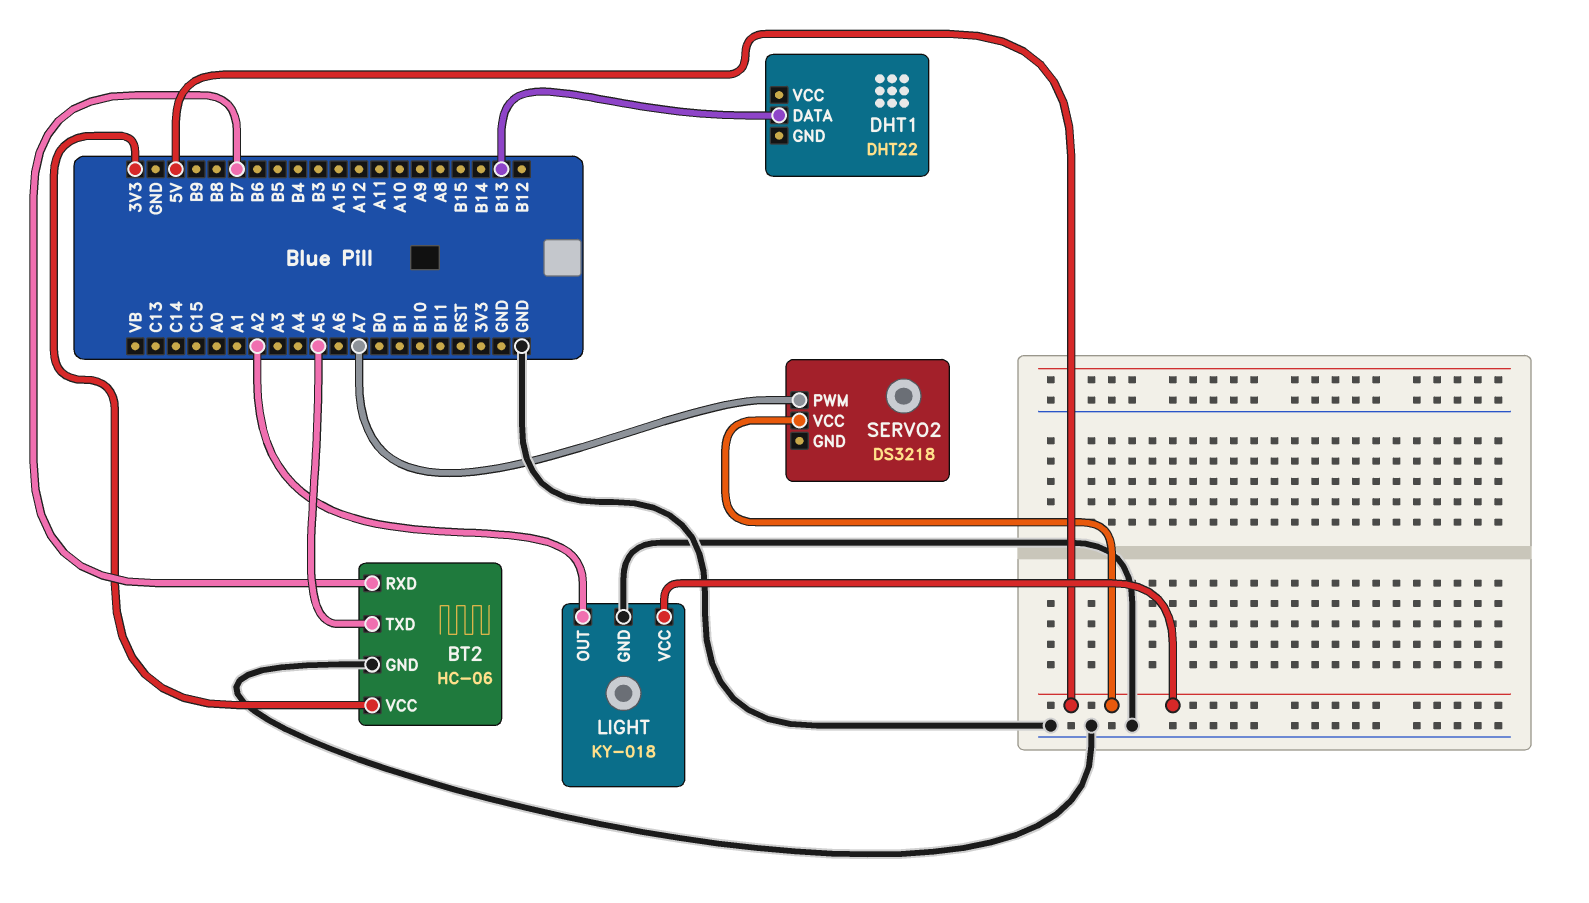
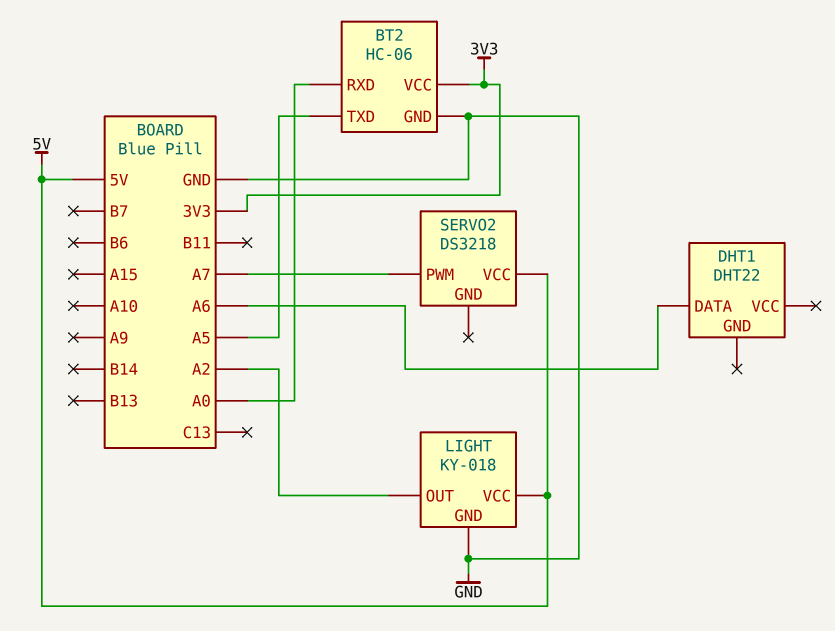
BT2 pin RXD: B7 -> A0
DHT1 pin DATA: B13 -> A6

